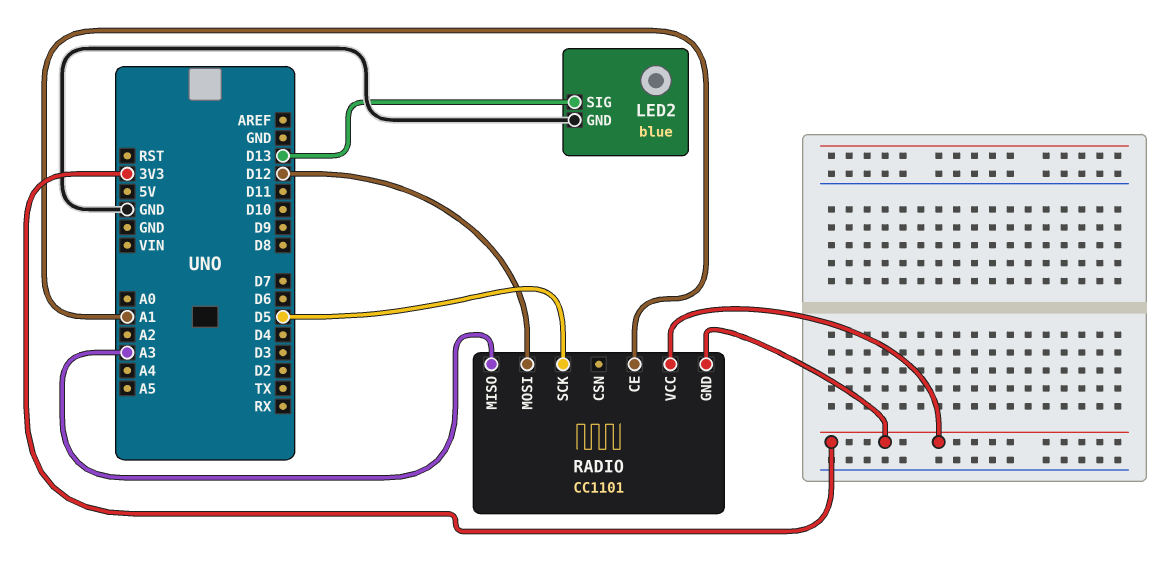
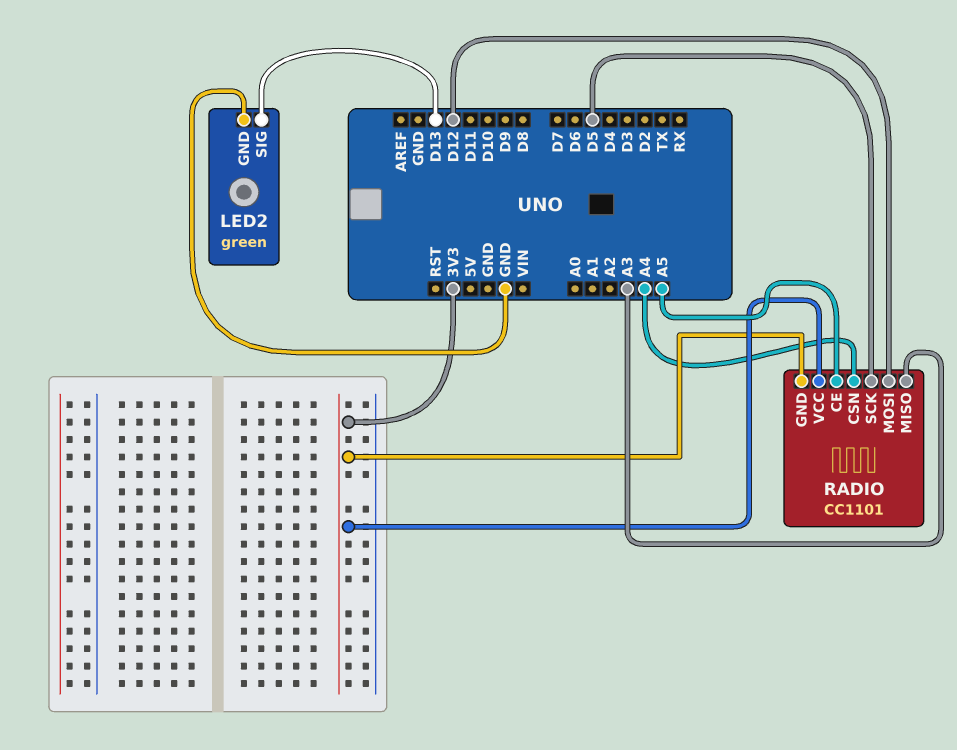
LED2: blue -> green
RADIO pin CE: A1 -> A5
RADIO pin CSN: none -> A4

